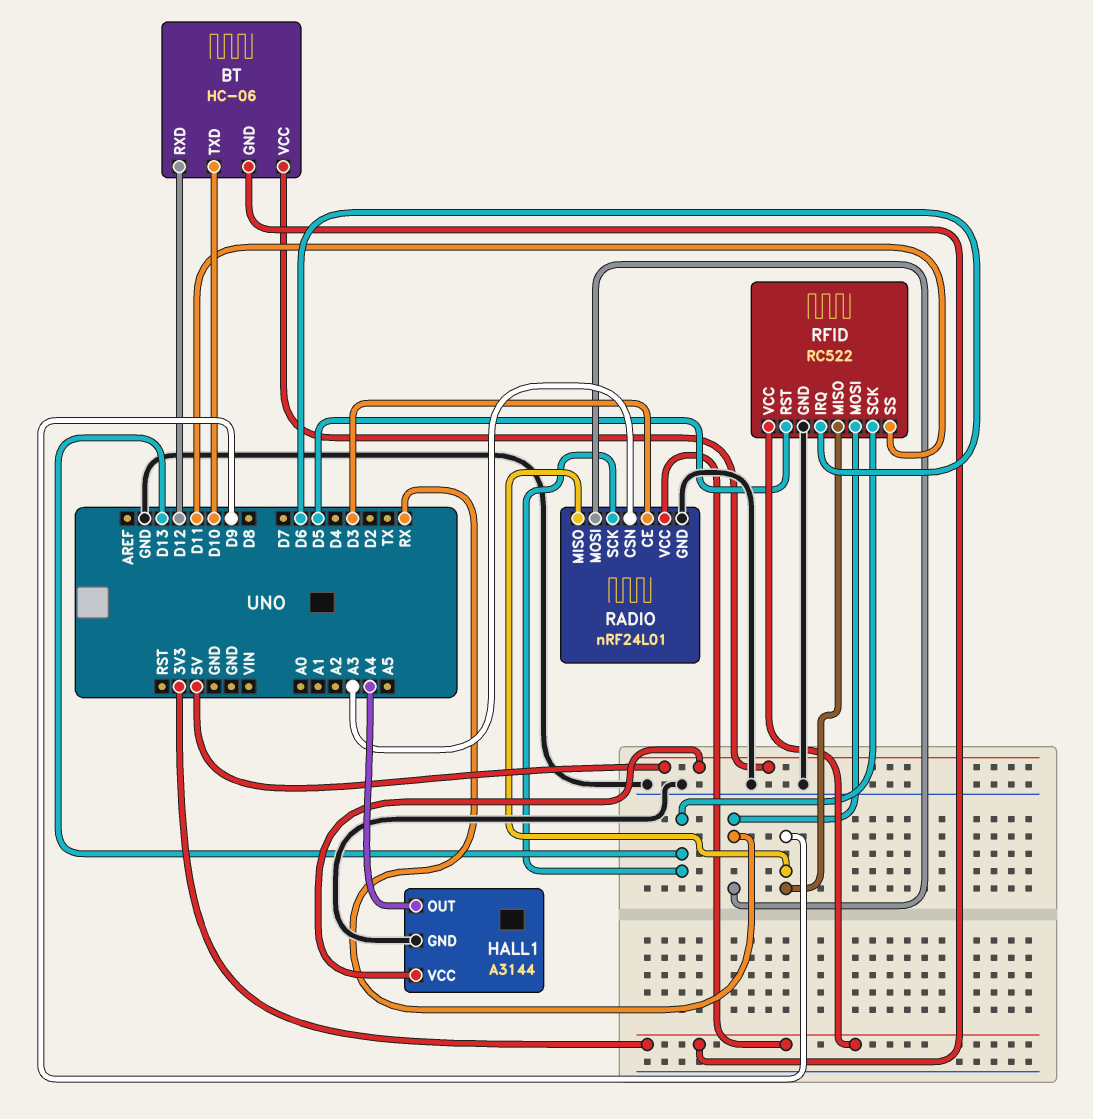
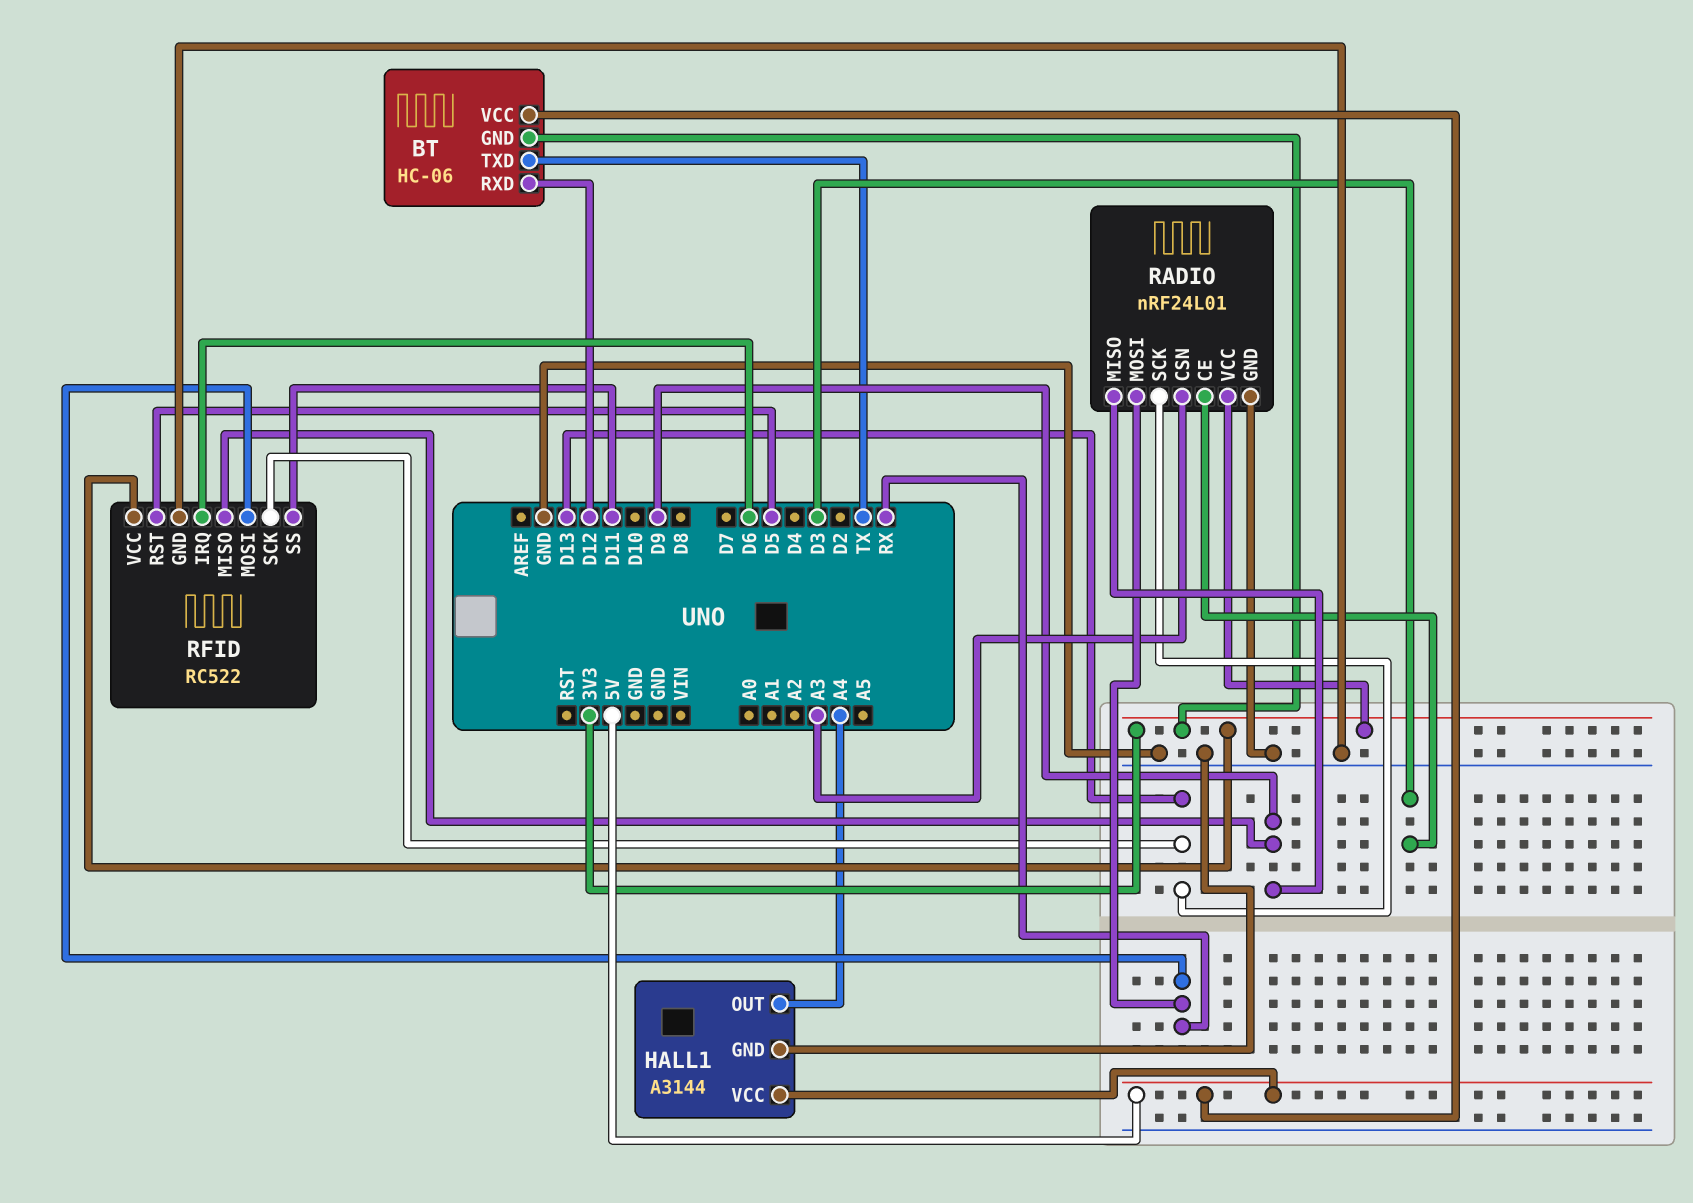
BT pin TXD: D10 -> TX

